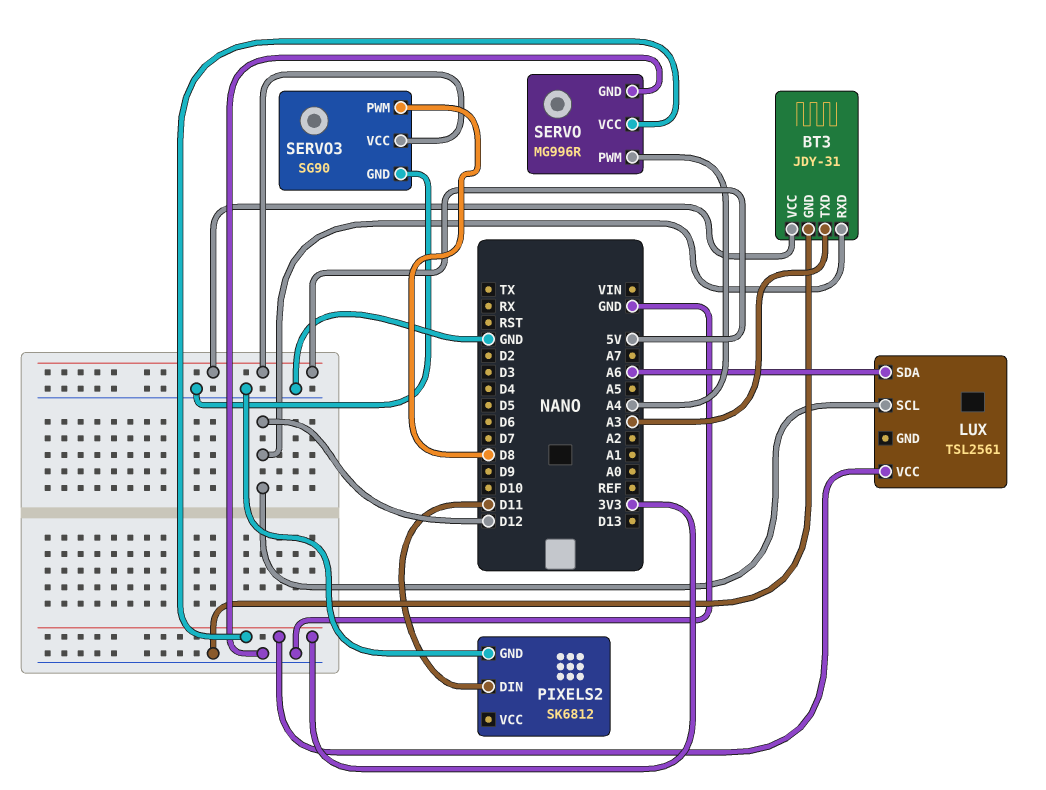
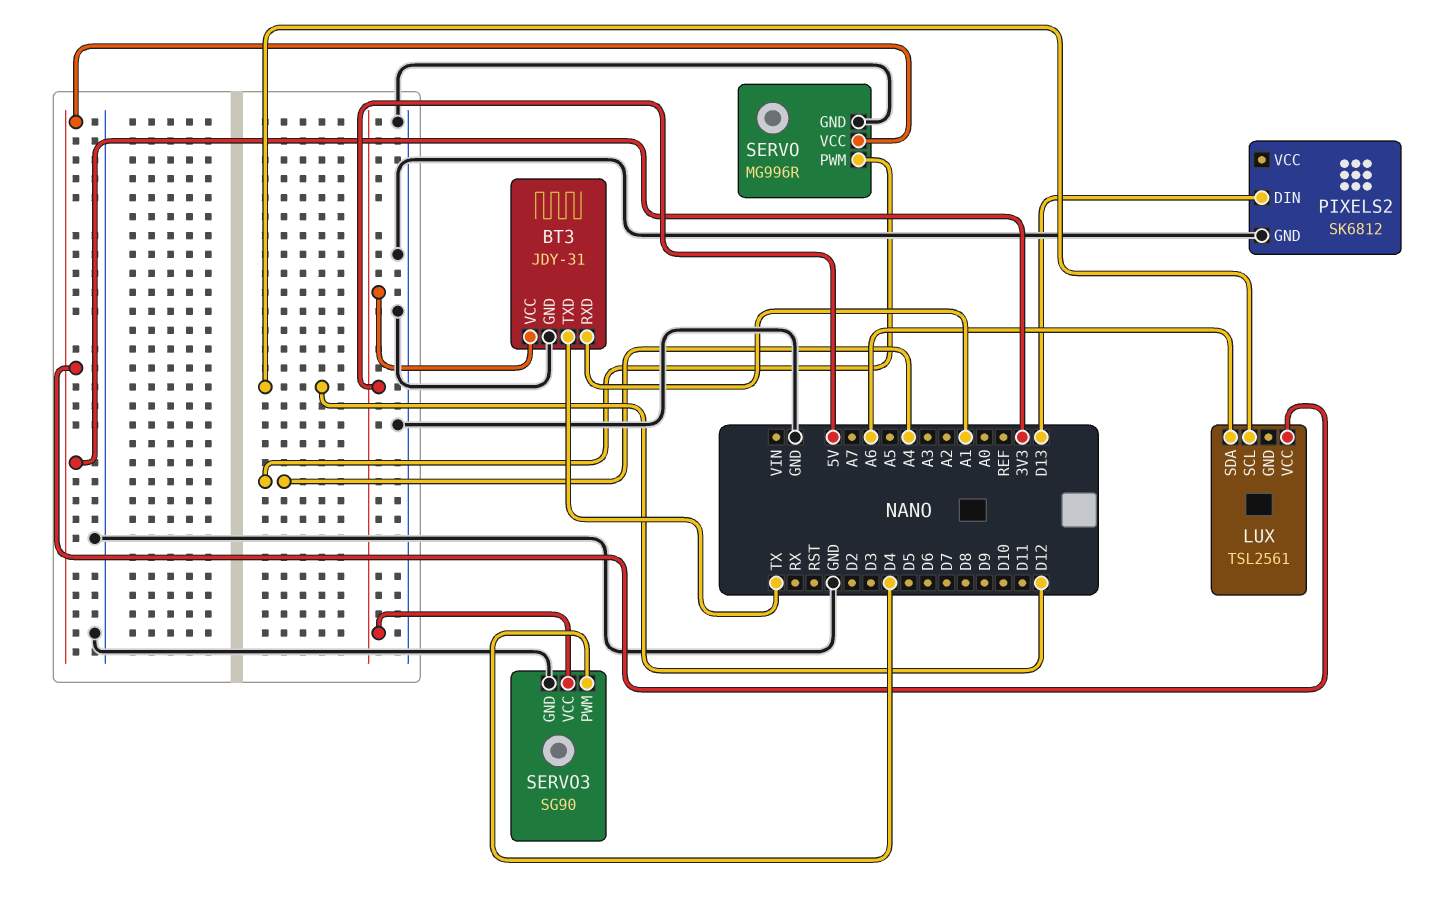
BT3 pin RXD: D12 -> A1
BT3 pin TXD: A3 -> TX
PIXELS2 pin DIN: D11 -> D13
SERVO3 pin PWM: D8 -> D4

